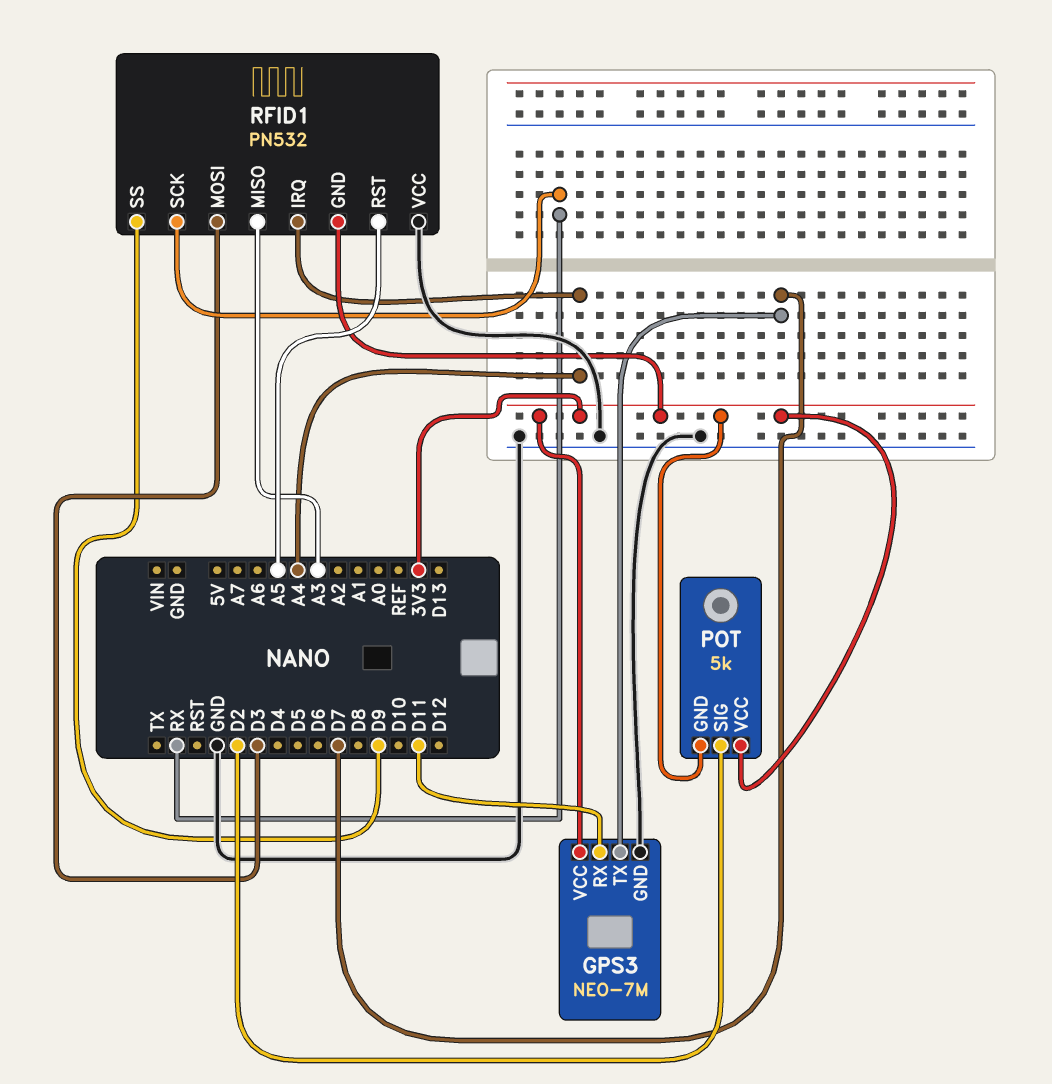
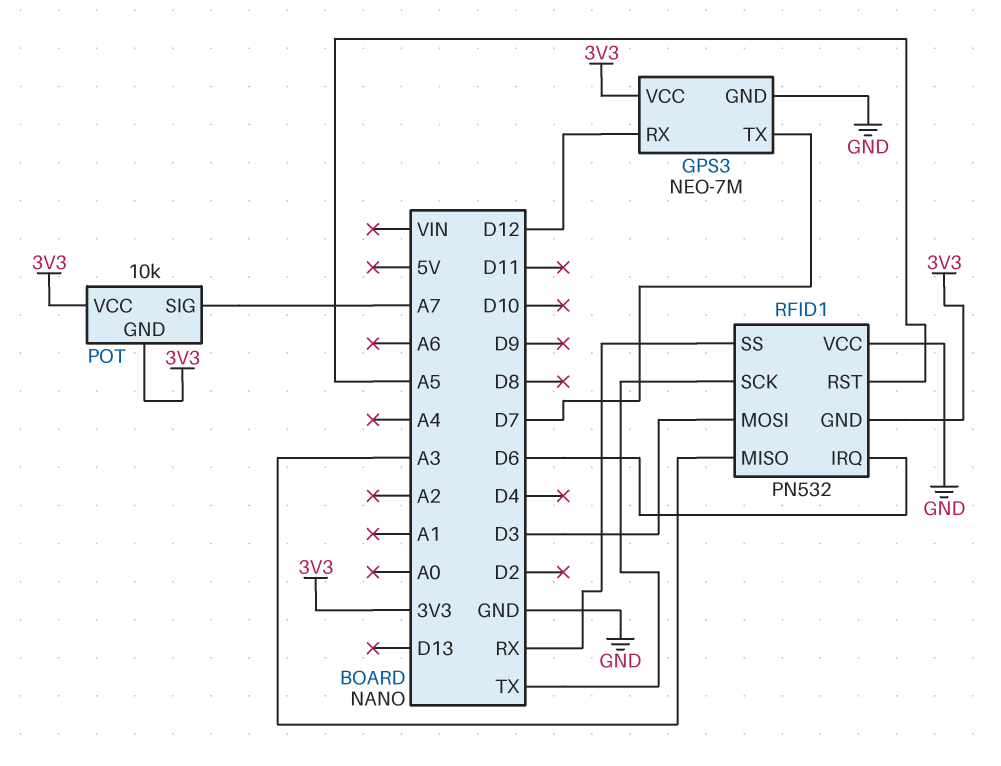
GPS3 pin RX: D11 -> D12
POT: 5k -> 10k
POT pin SIG: D2 -> A7
RFID1 pin IRQ: A4 -> D6
RFID1 pin SCK: RX -> TX
RFID1 pin SS: D9 -> RX

